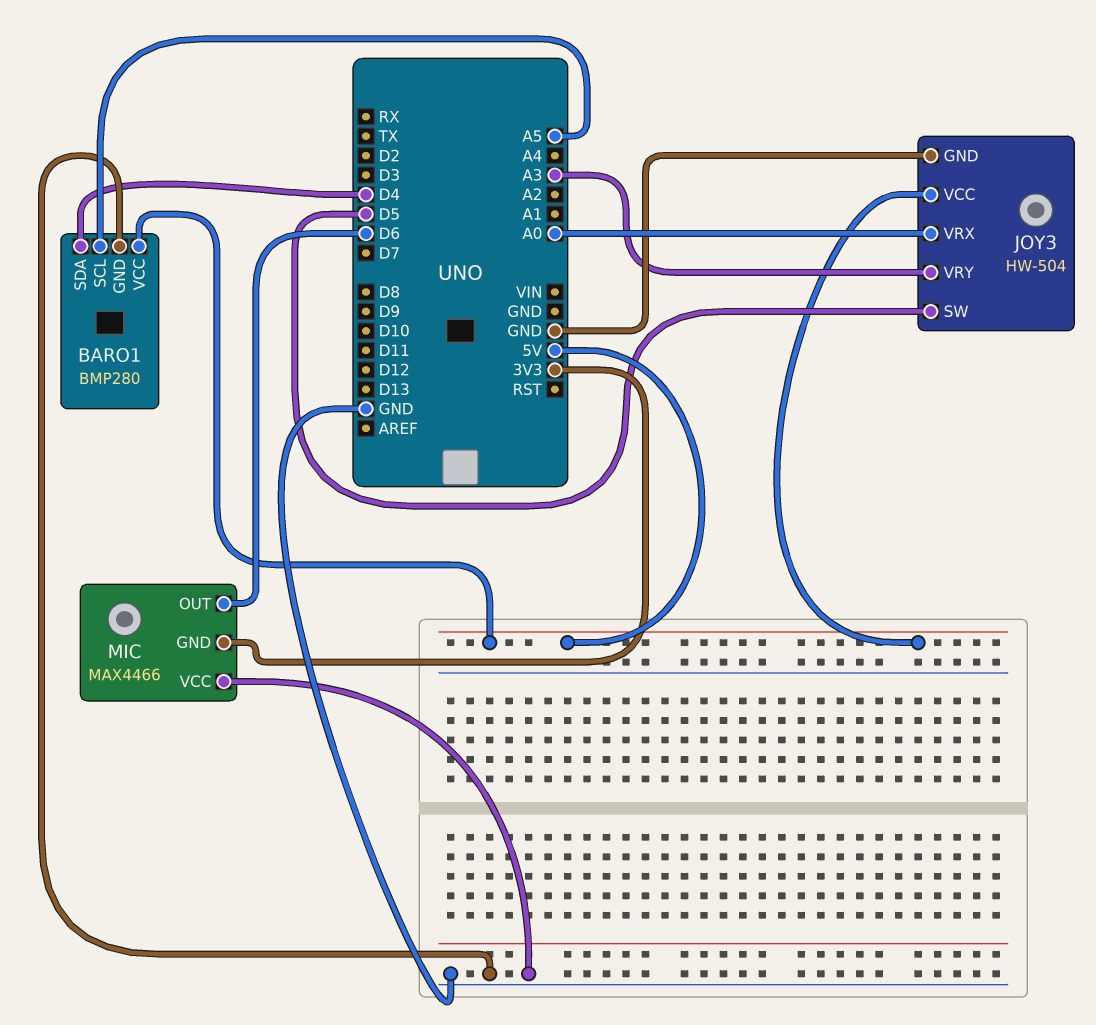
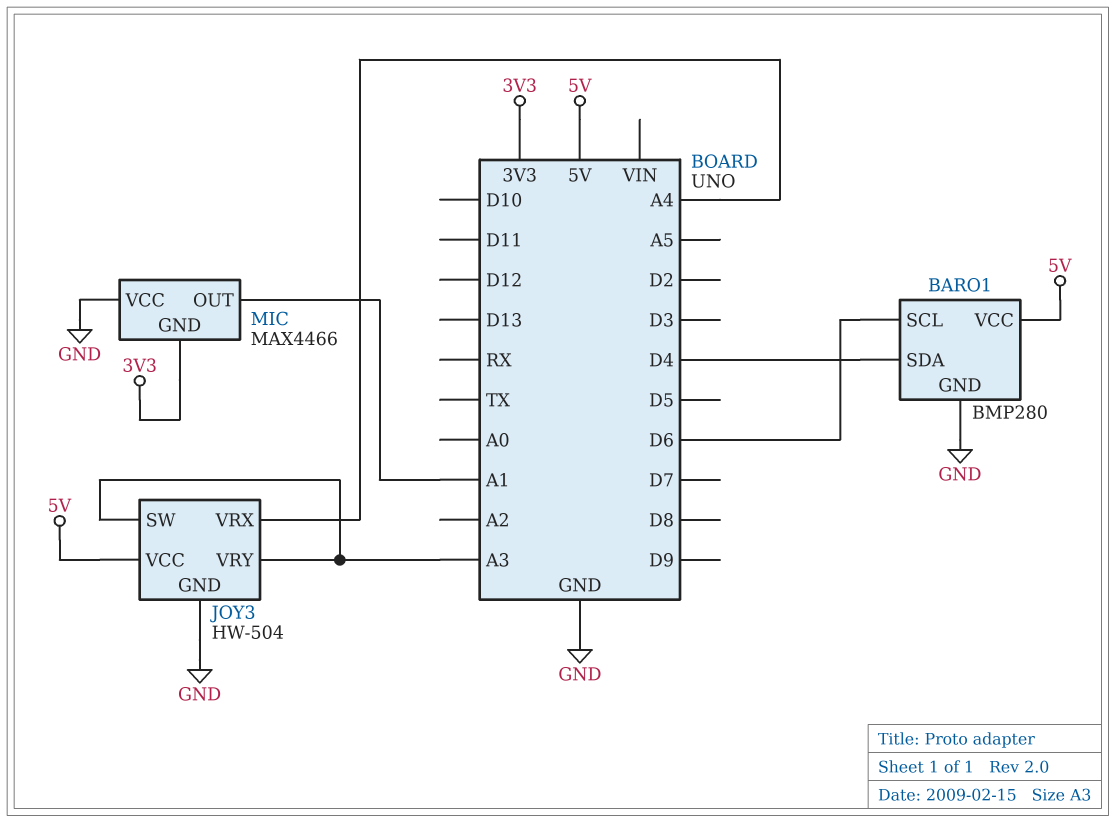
BARO1 pin SCL: A5 -> D6
JOY3 pin SW: D5 -> A3
JOY3 pin VRX: A0 -> A4
MIC pin OUT: D6 -> A1

